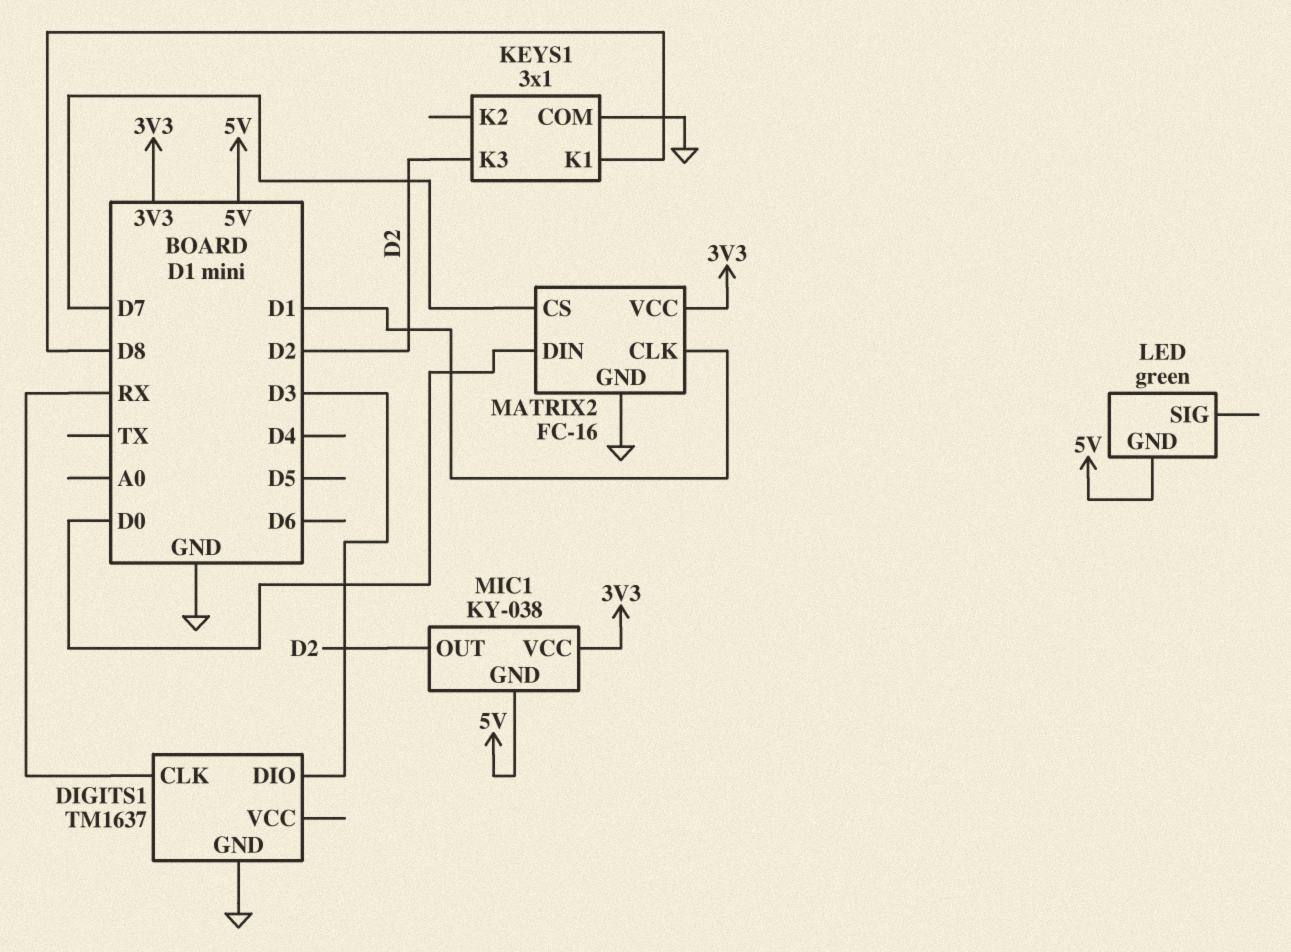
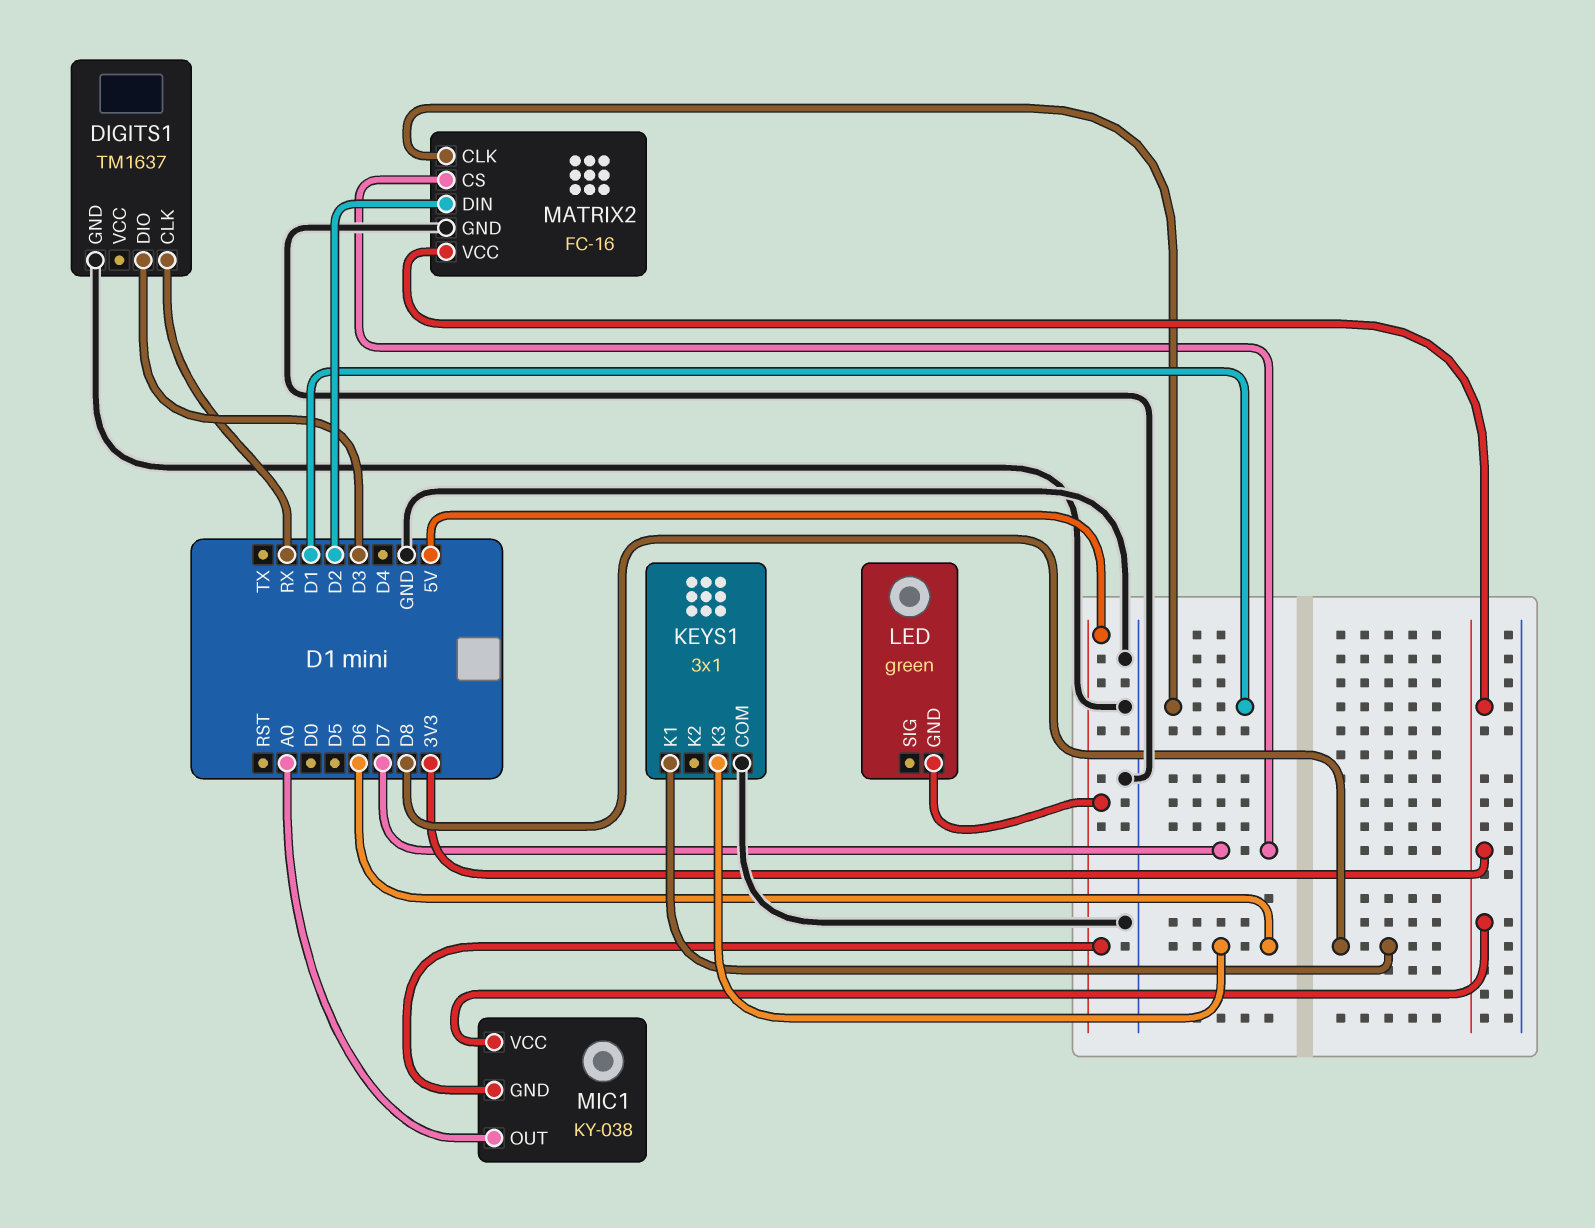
KEYS1 pin K3: D2 -> D6
MATRIX2 pin DIN: D0 -> D2
MIC1 pin OUT: D2 -> A0

